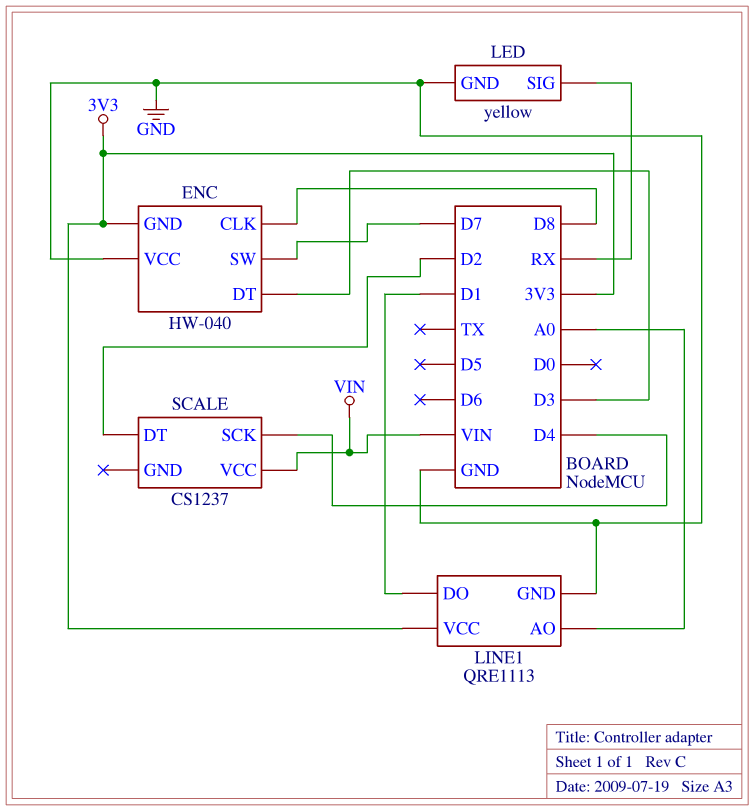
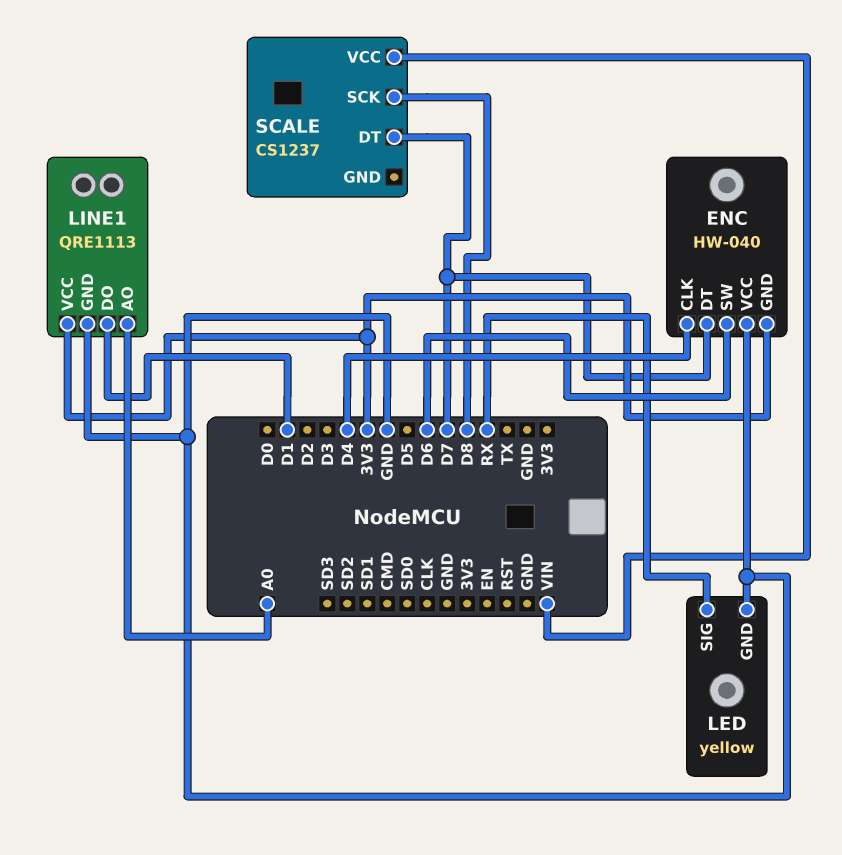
ENC pin CLK: D8 -> D4
ENC pin DT: D3 -> D7
ENC pin SW: D7 -> D6
SCALE pin DT: D2 -> D7
SCALE pin SCK: D4 -> D8

